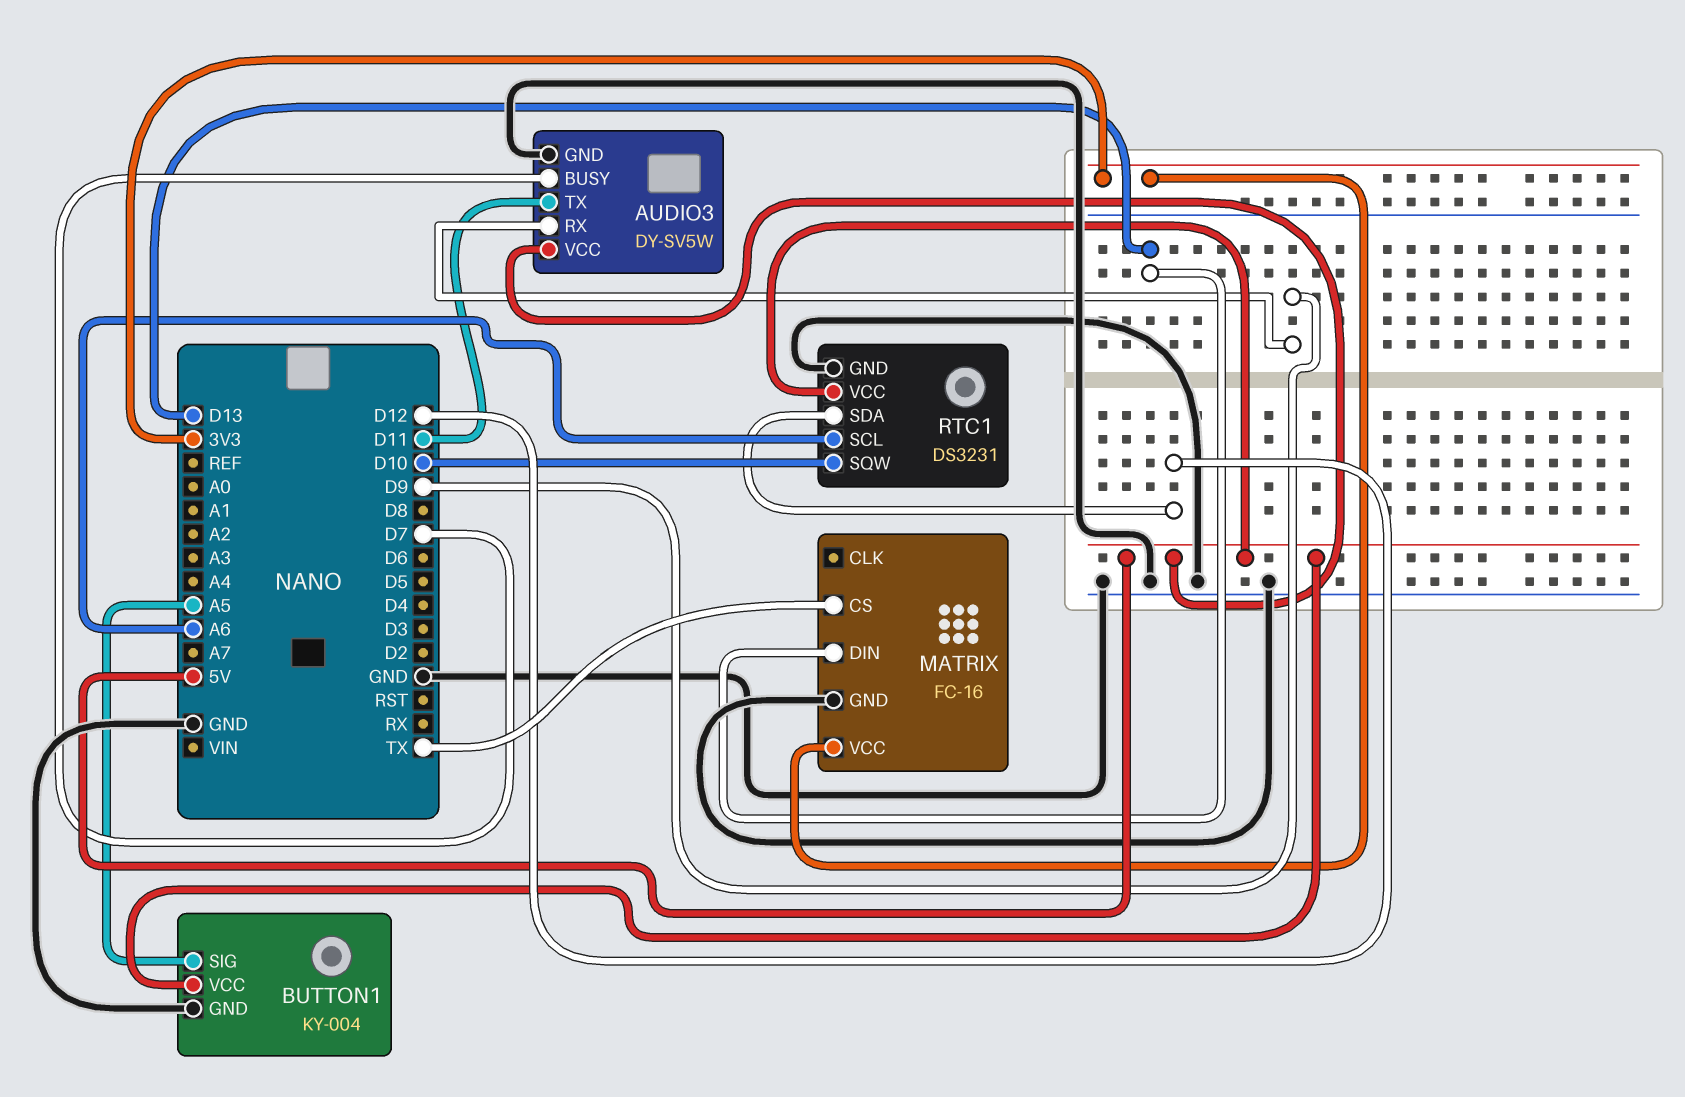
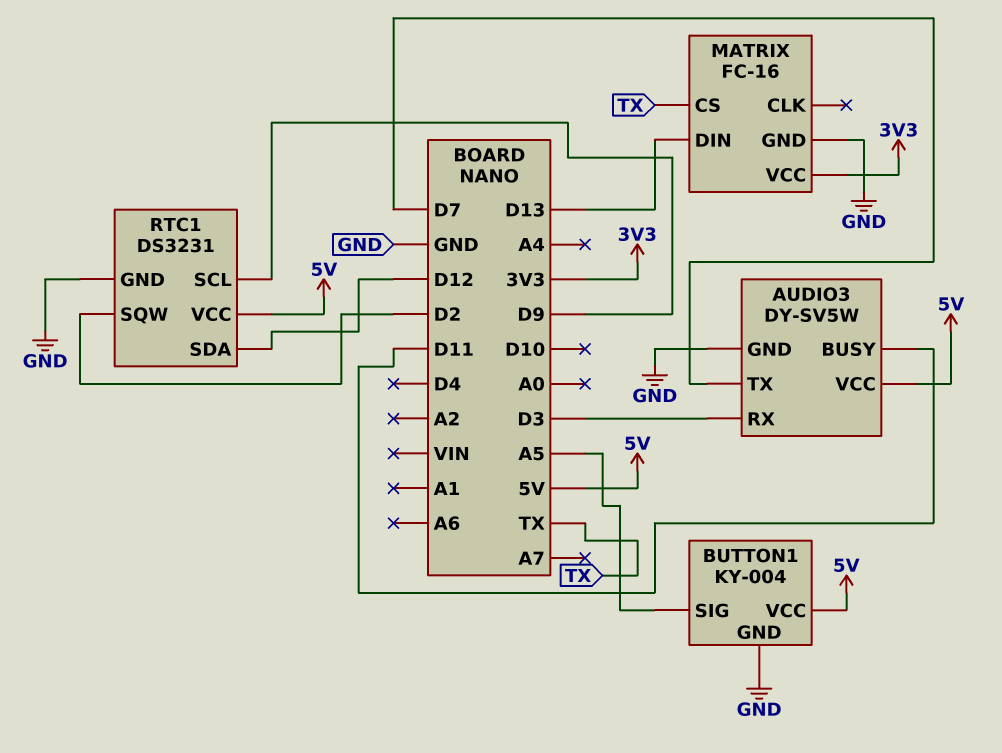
AUDIO3 pin BUSY: D7 -> D11
AUDIO3 pin RX: D9 -> D3
AUDIO3 pin TX: D11 -> D7
RTC1 pin SCL: A6 -> D9
RTC1 pin SQW: D10 -> D2

